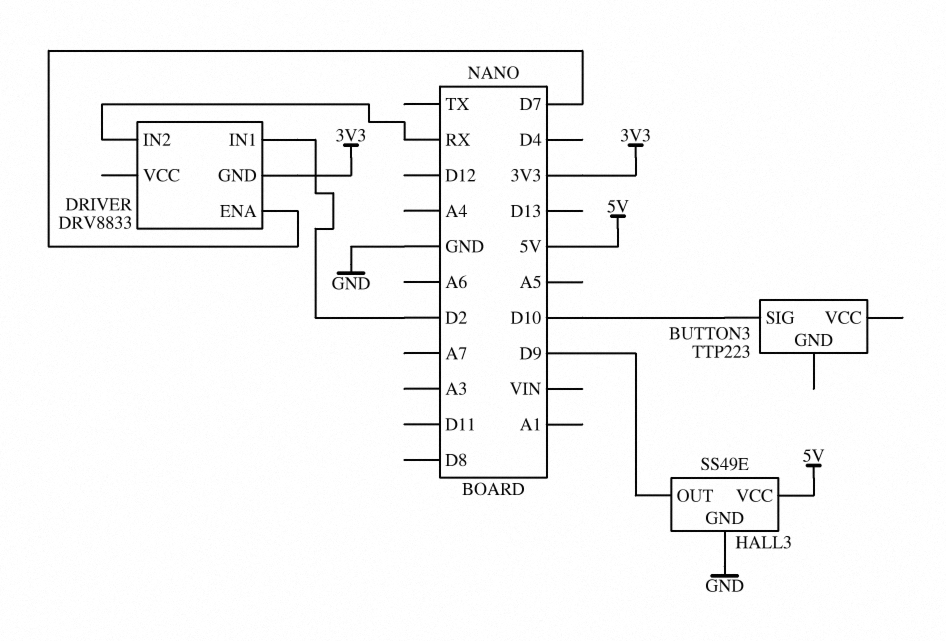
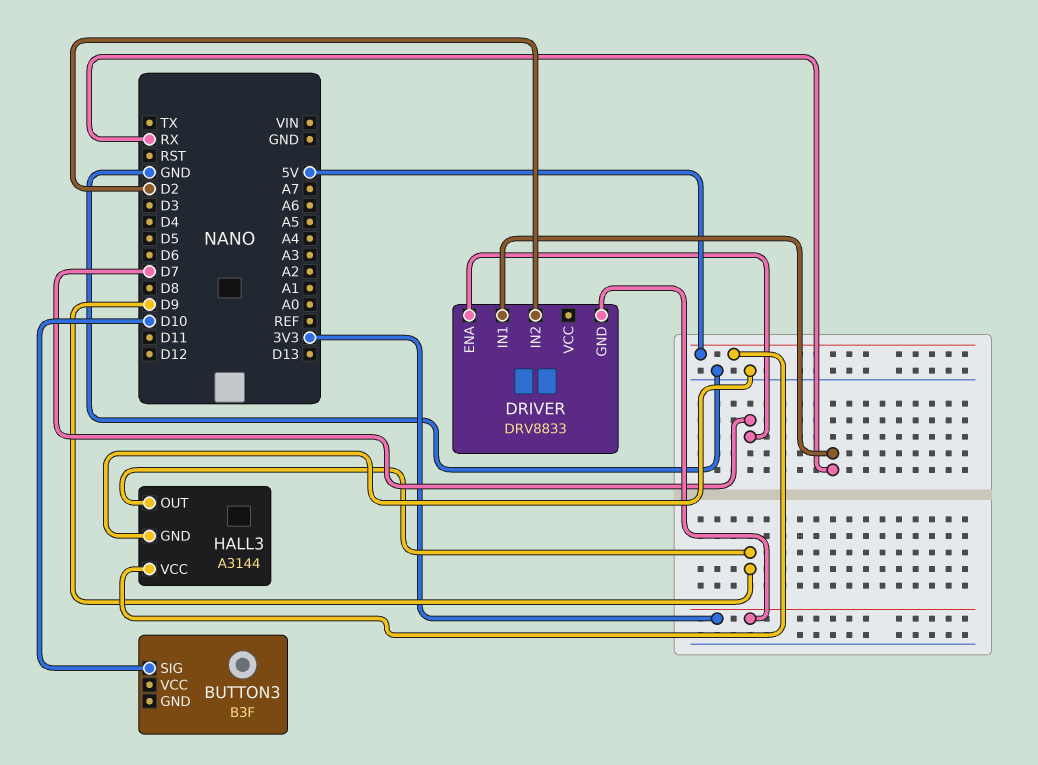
BUTTON3: TTP223 -> B3F
DRIVER pin IN1: D2 -> RX
DRIVER pin IN2: RX -> D2
HALL3: SS49E -> A3144

